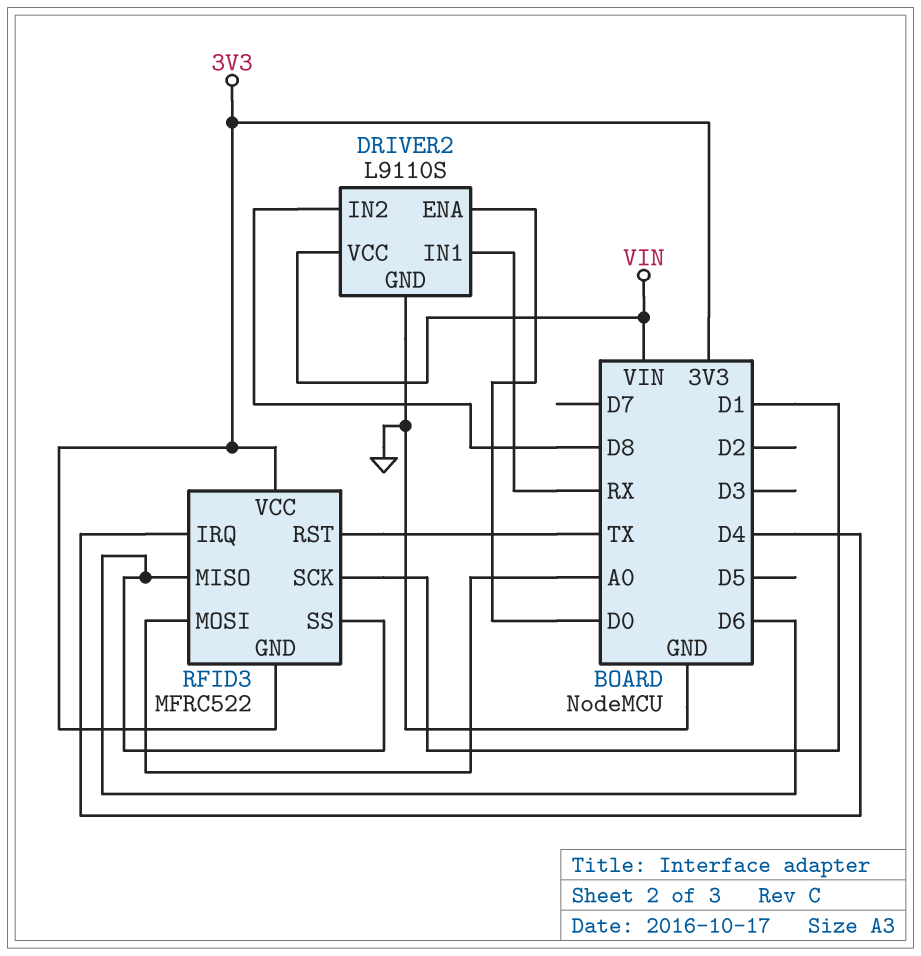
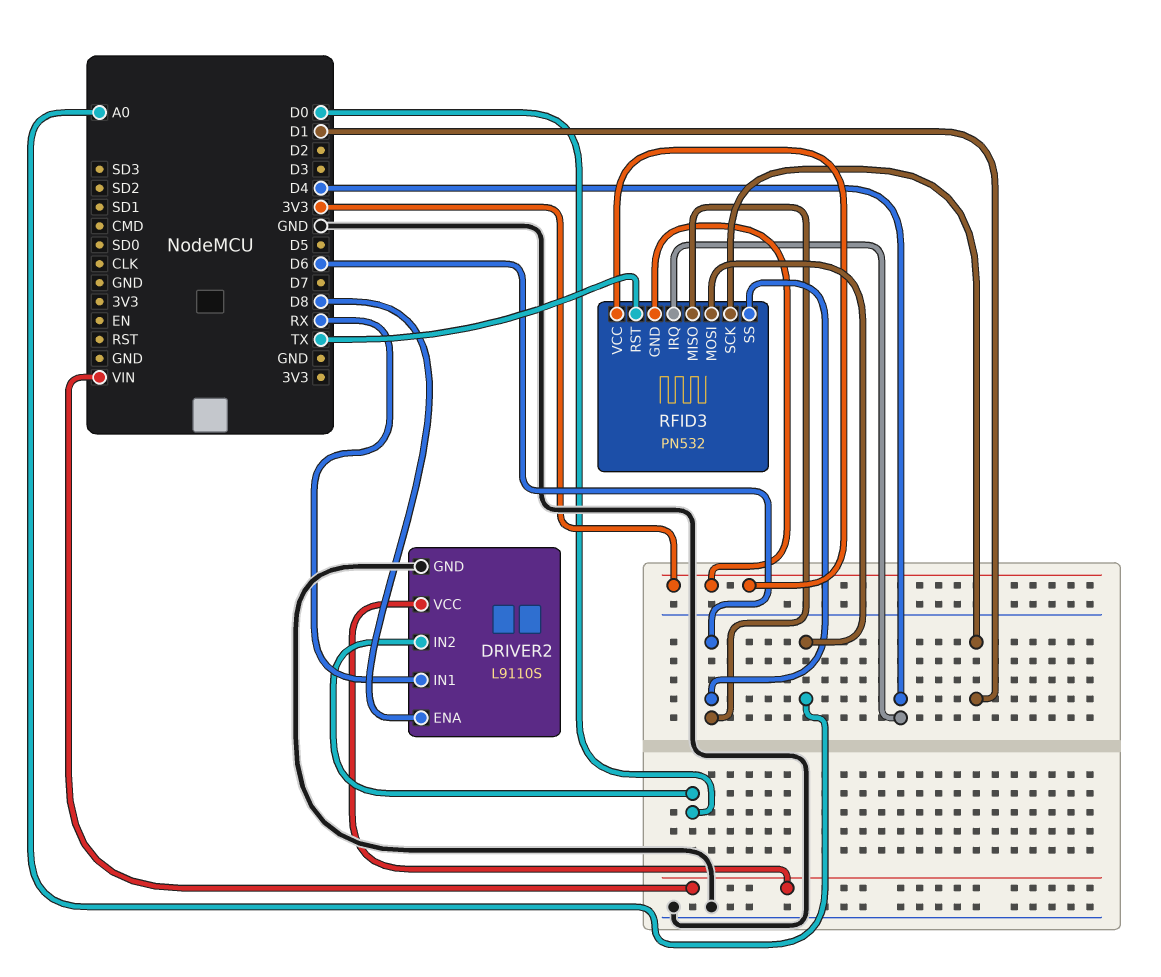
DRIVER2 pin ENA: D0 -> D8
DRIVER2 pin IN2: D8 -> D0
RFID3: MFRC522 -> PN532

